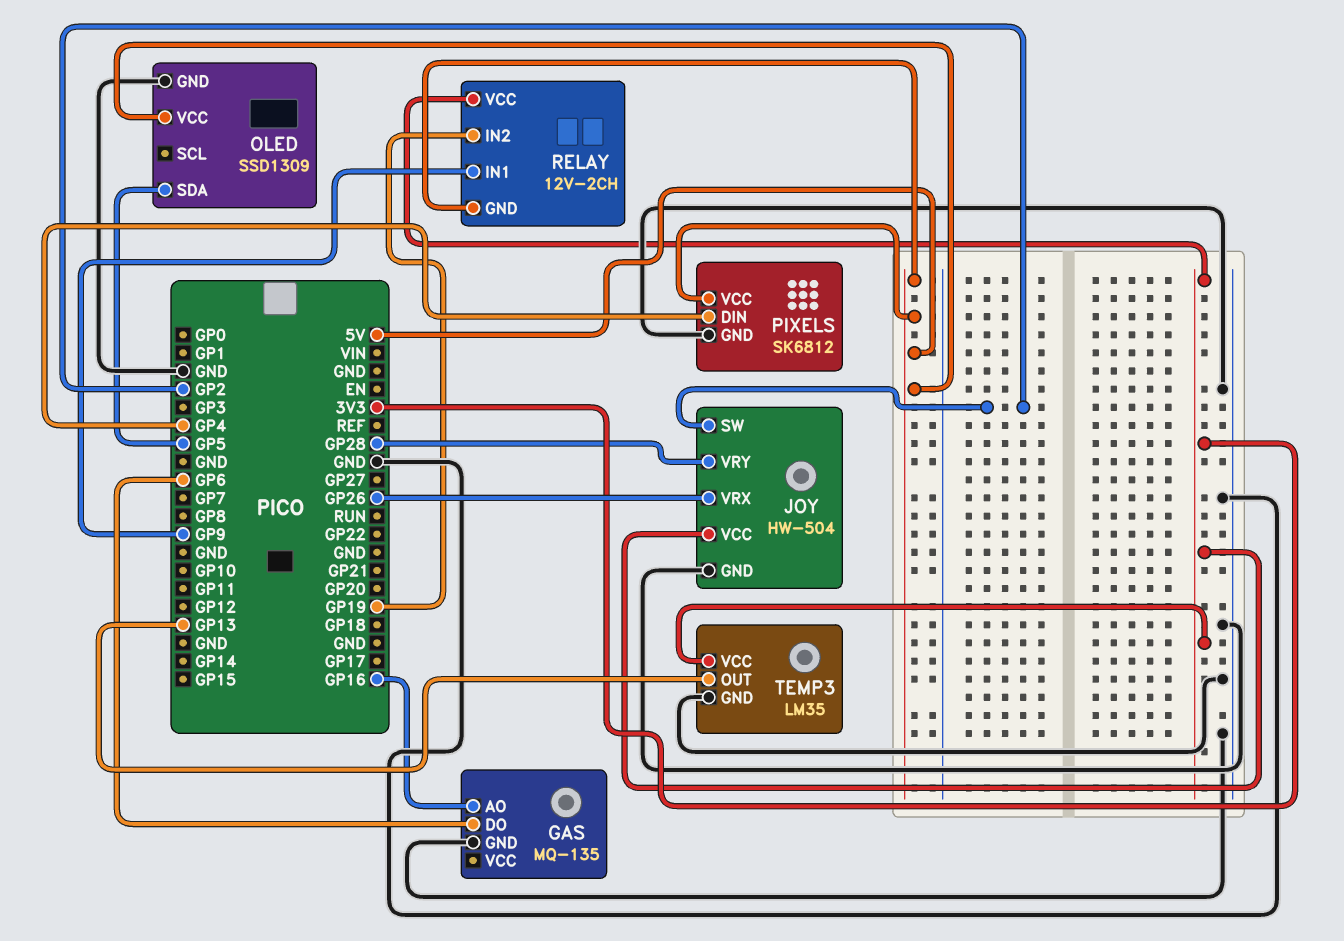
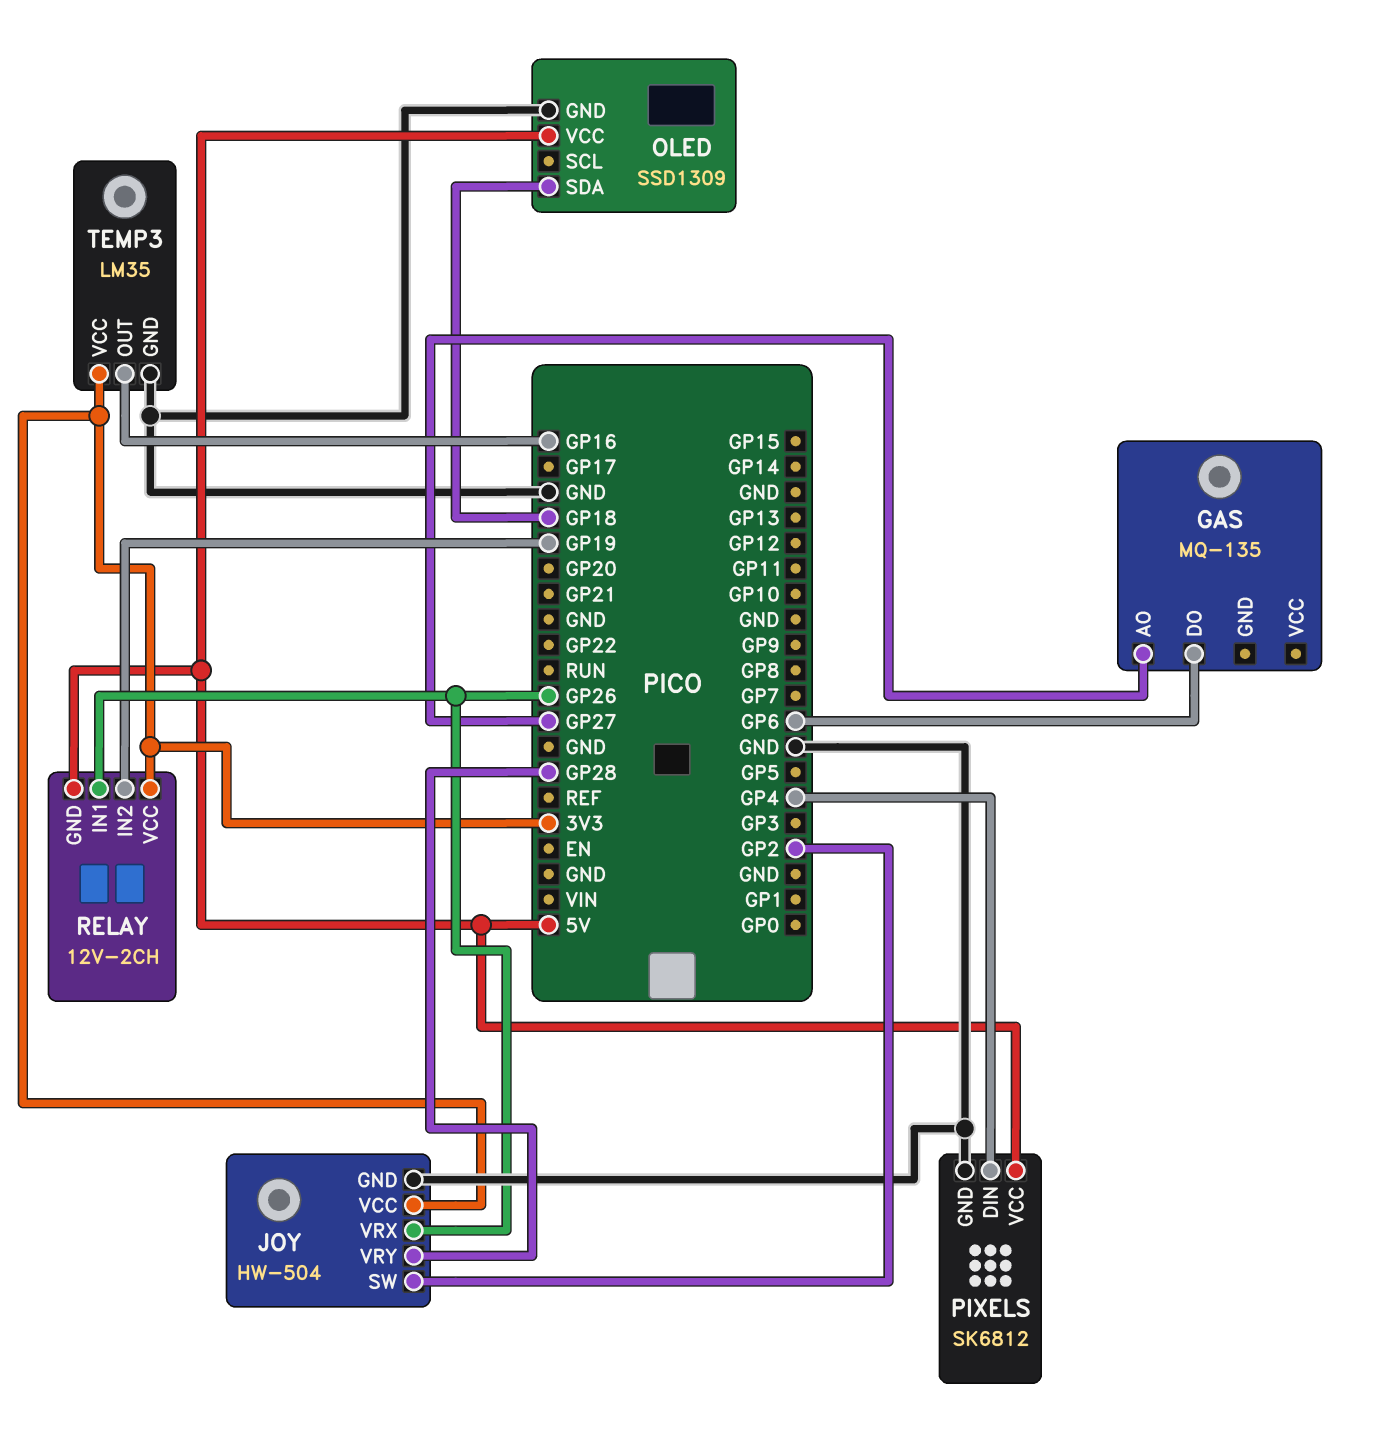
GAS pin AO: GP16 -> GP27
GAS pin GND: GND -> none
OLED pin SDA: GP5 -> GP18
RELAY pin IN1: GP9 -> GP26
TEMP3 pin OUT: GP13 -> GP16

